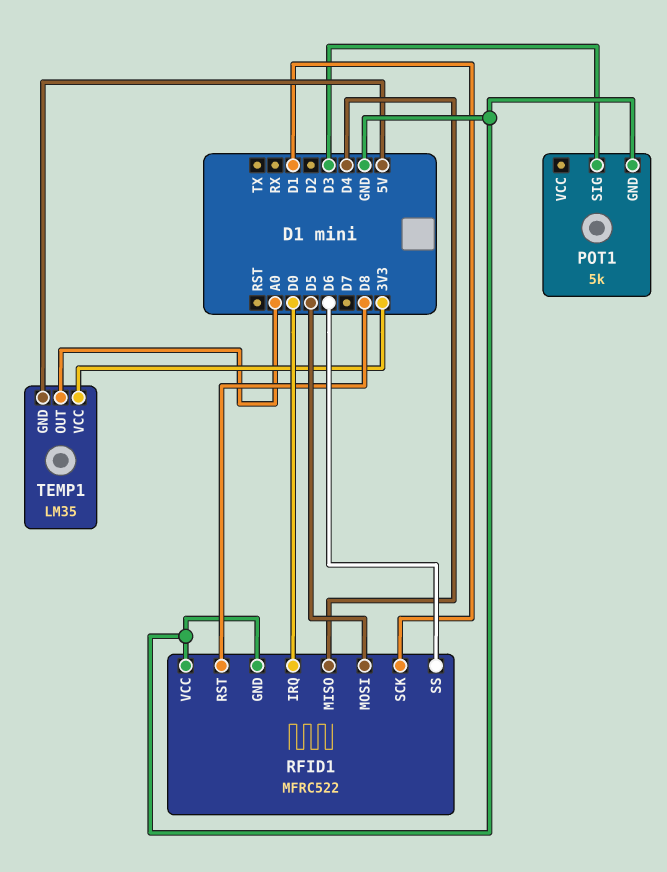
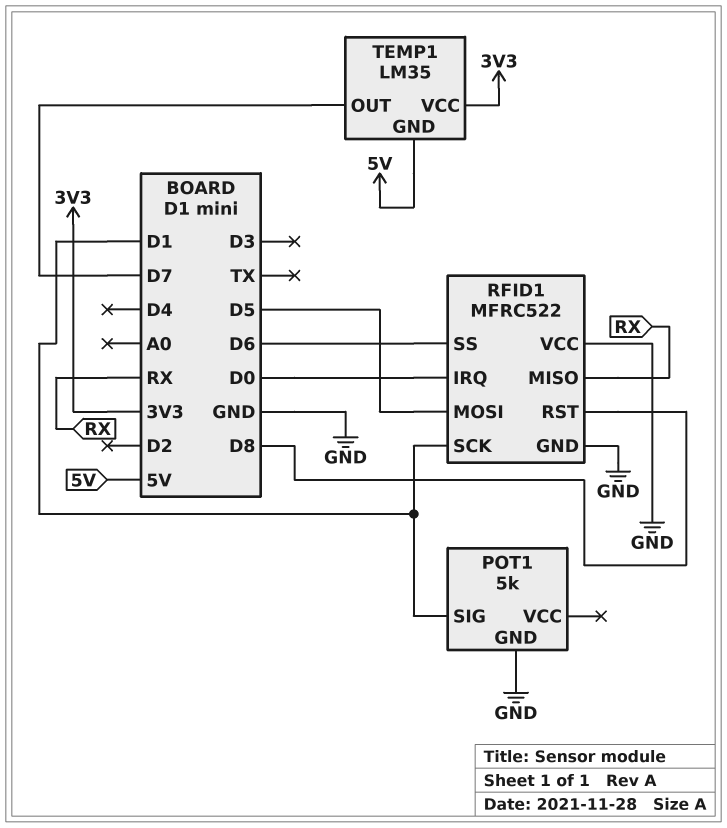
POT1 pin SIG: D3 -> D1
RFID1 pin MISO: D4 -> RX
TEMP1 pin OUT: A0 -> D7

